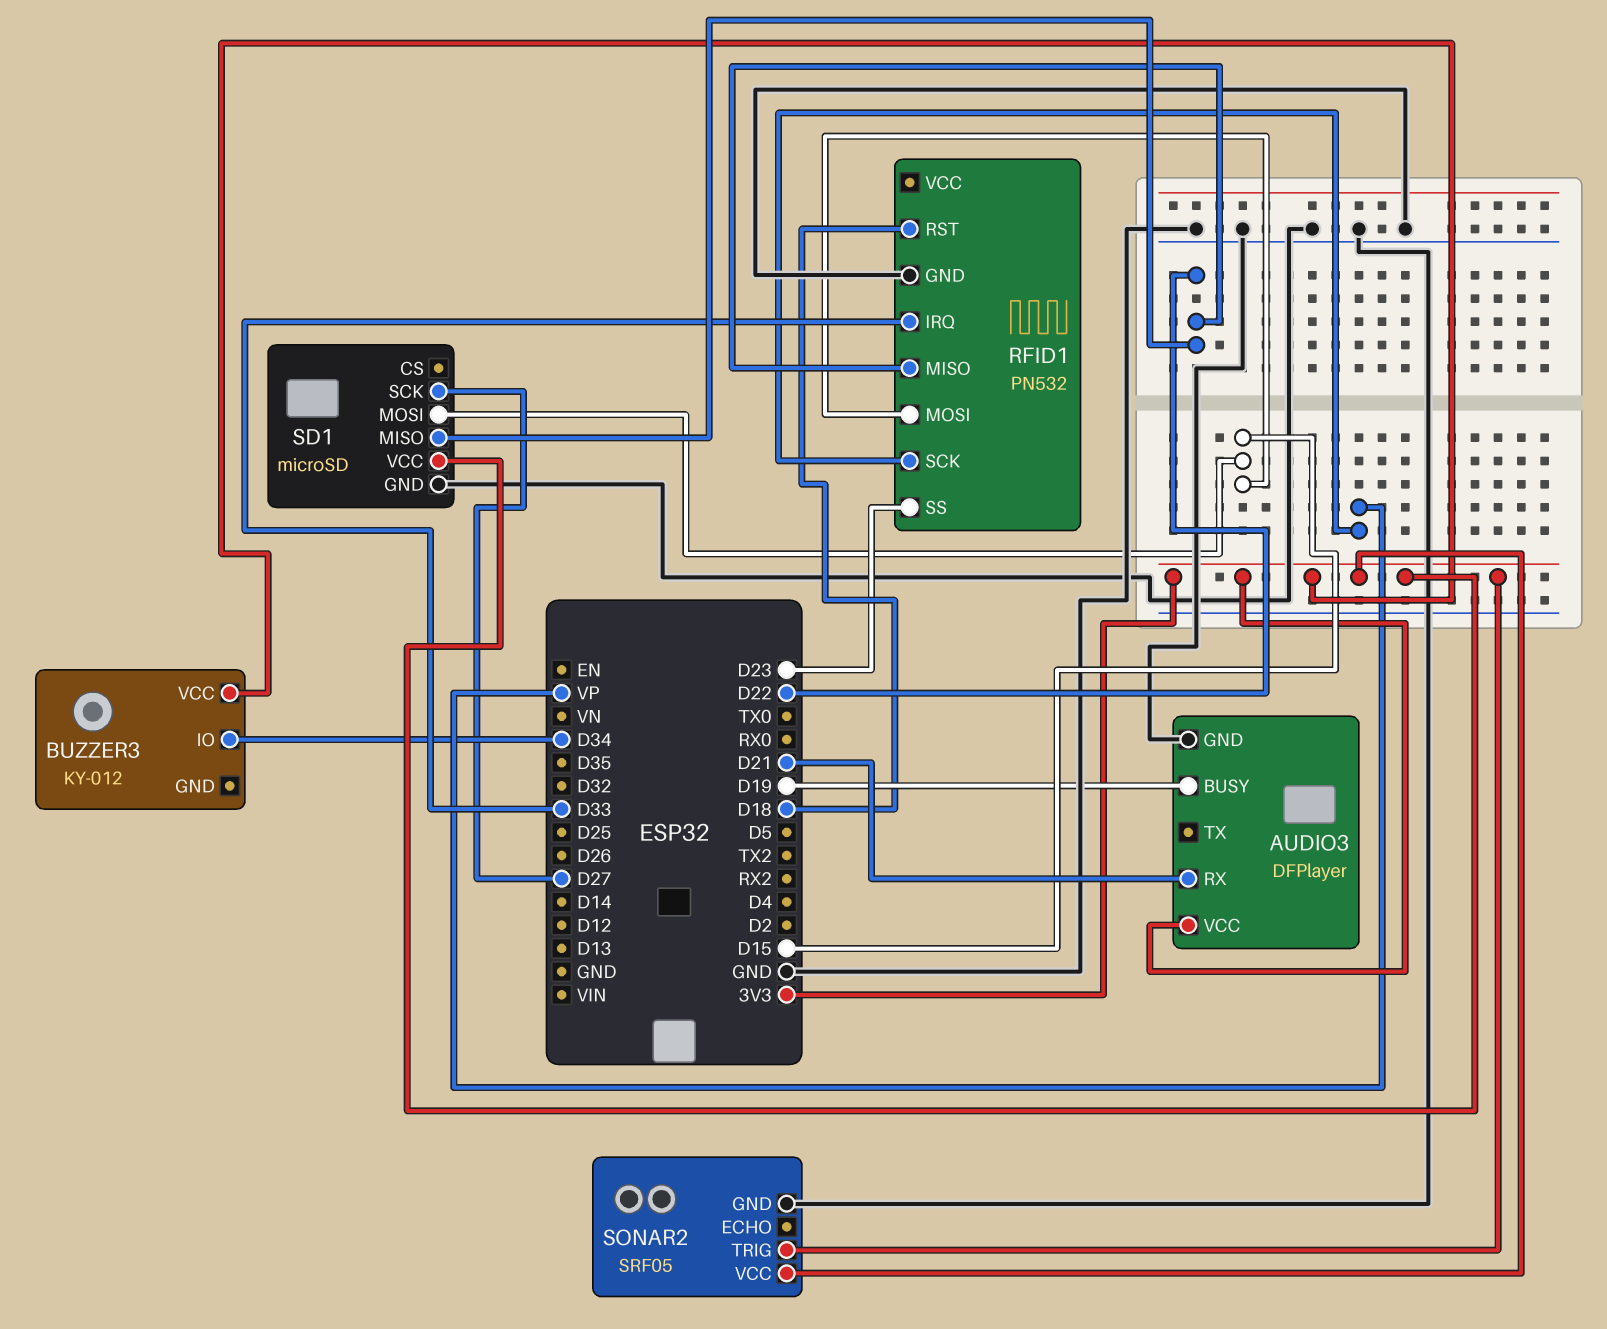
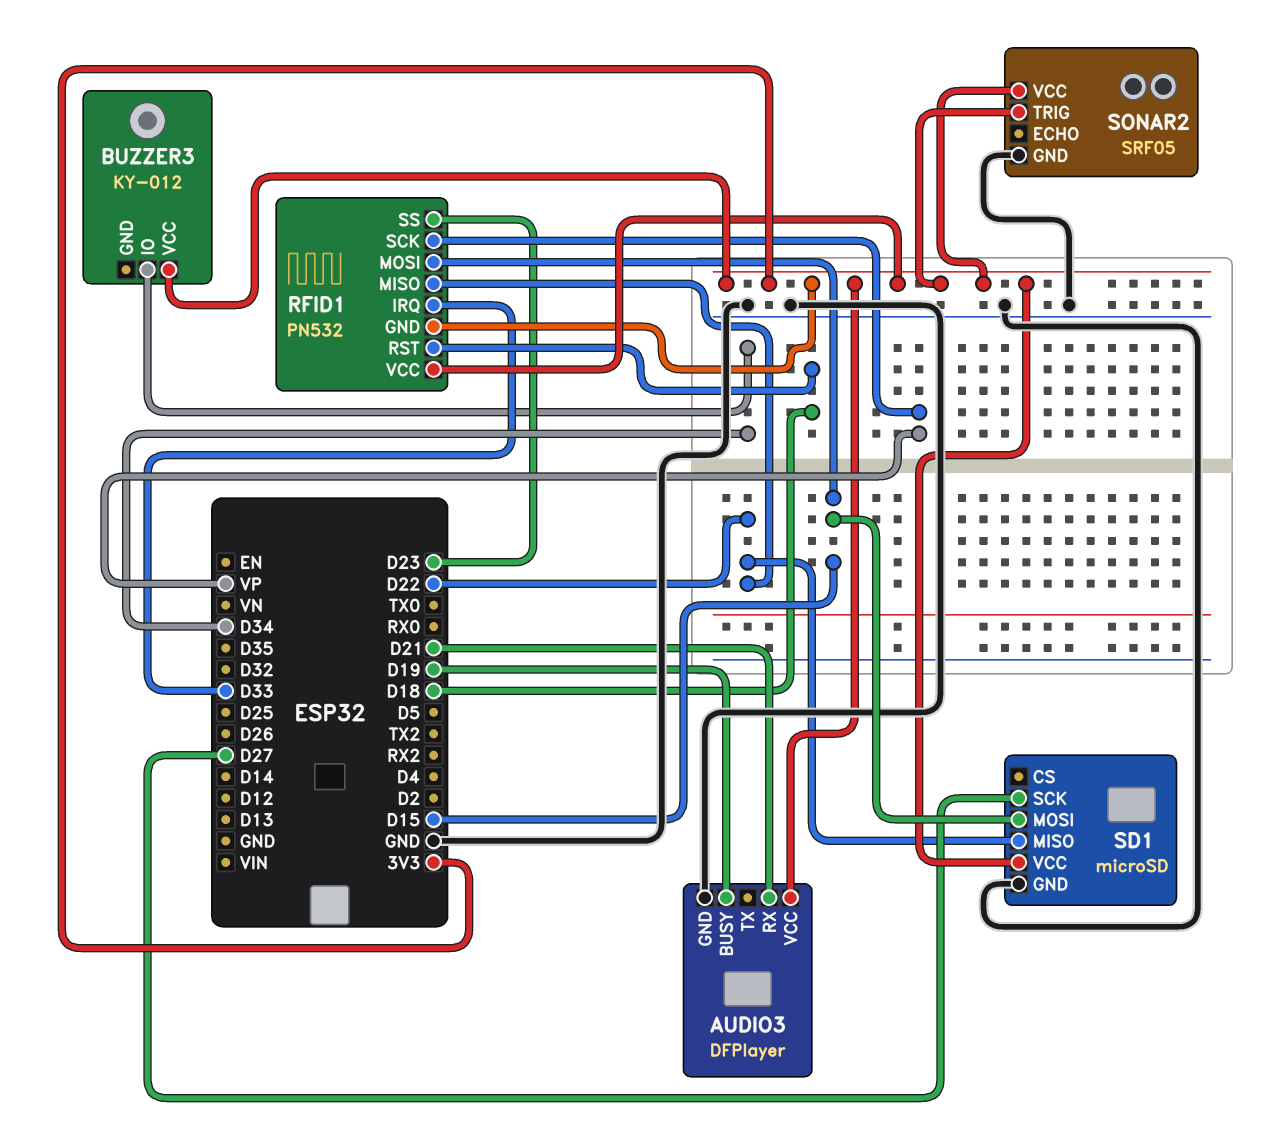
RFID1 pin GND: GND -> 3V3
RFID1 pin VCC: none -> 3V3

